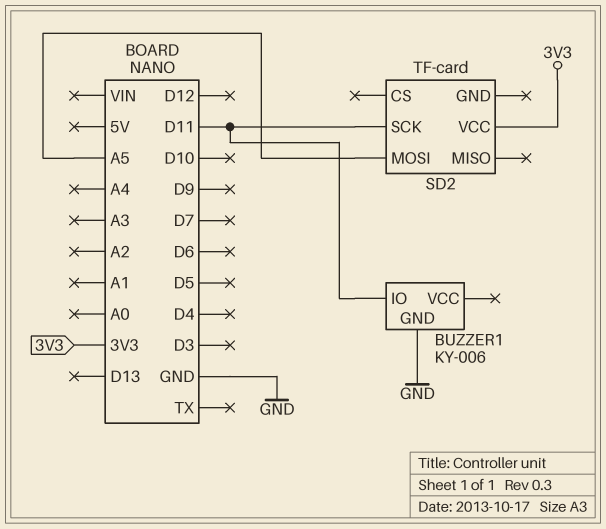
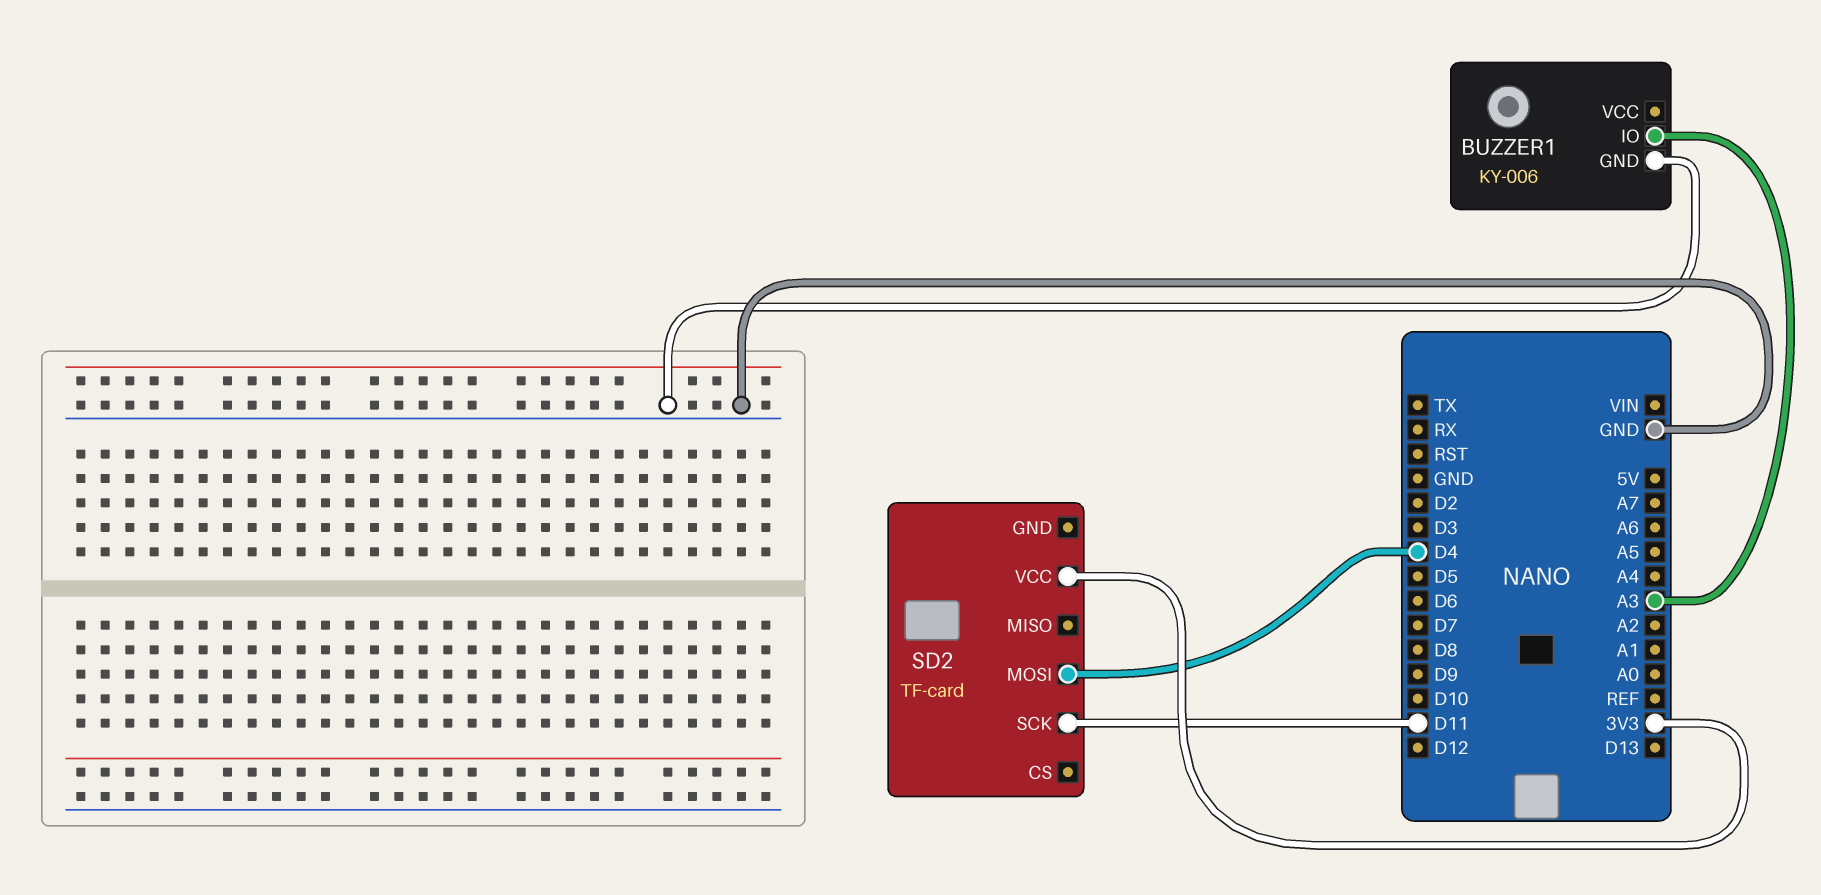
BUZZER1 pin IO: D11 -> A3
SD2 pin MOSI: A5 -> D4

